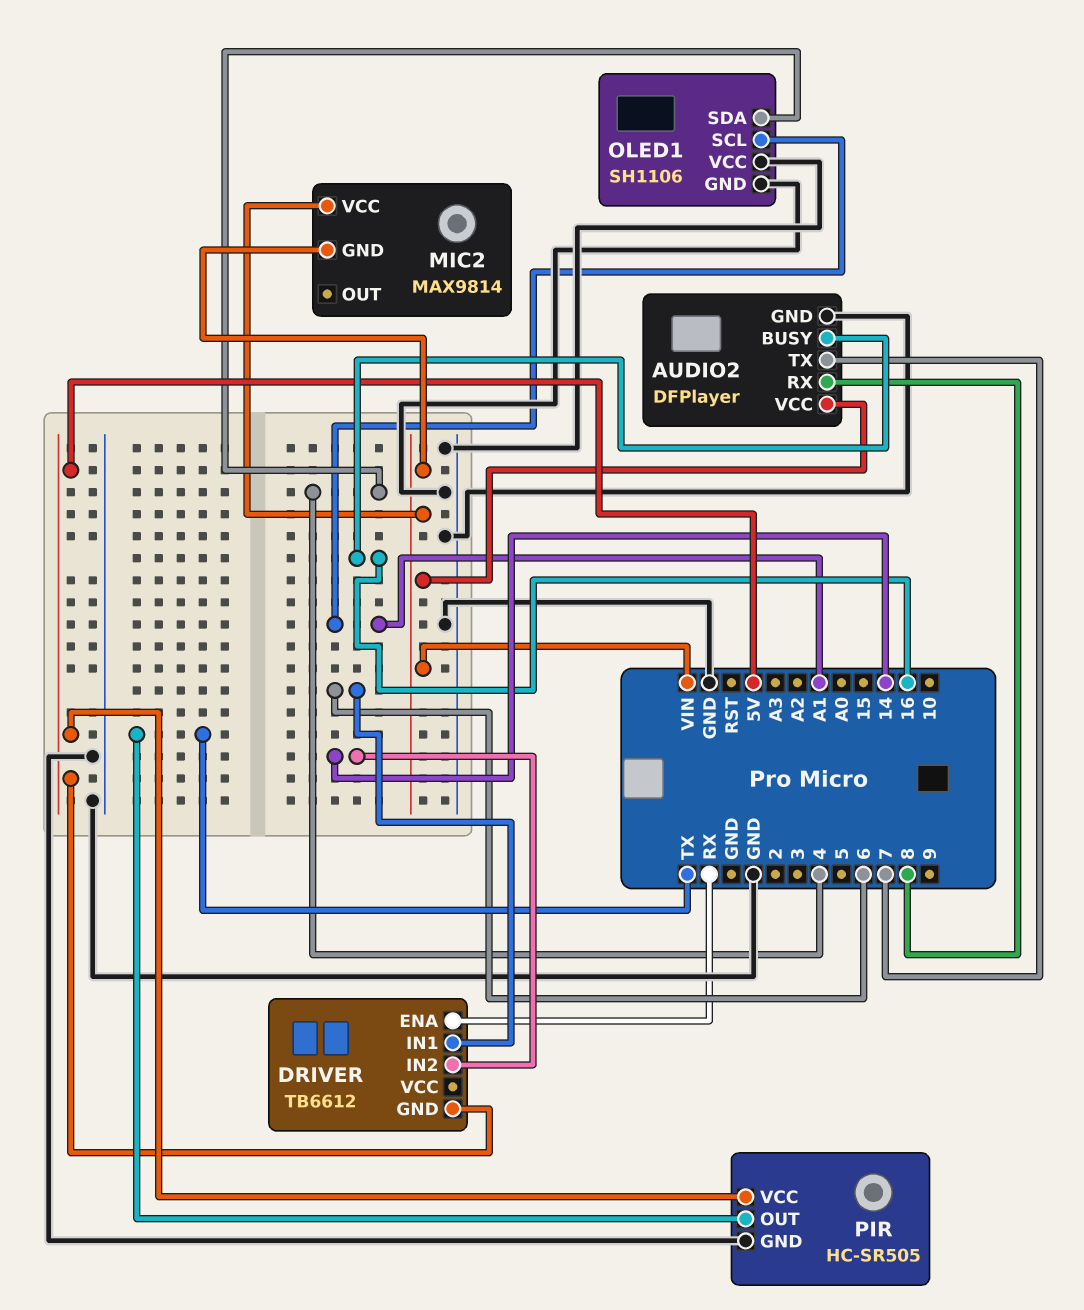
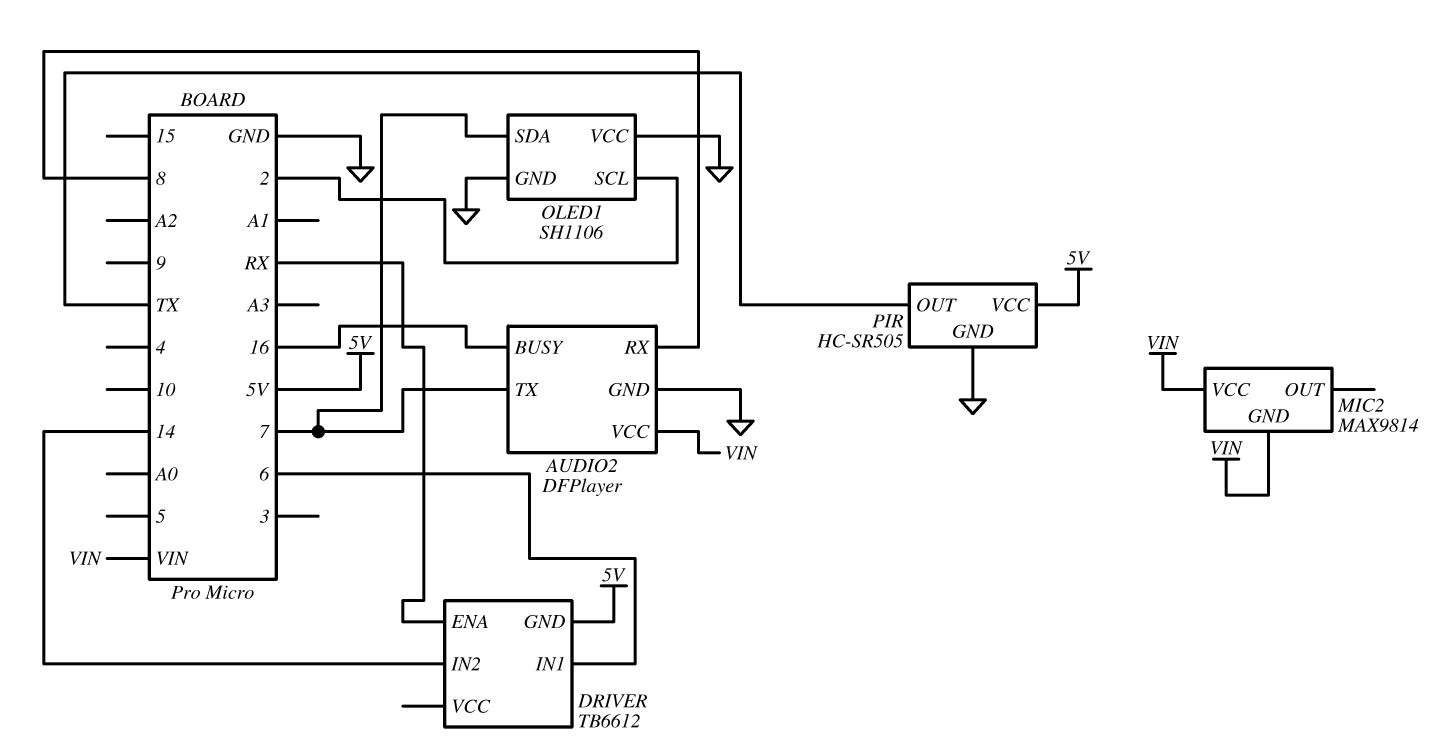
OLED1 pin SCL: A1 -> 2
OLED1 pin SDA: 4 -> 7

